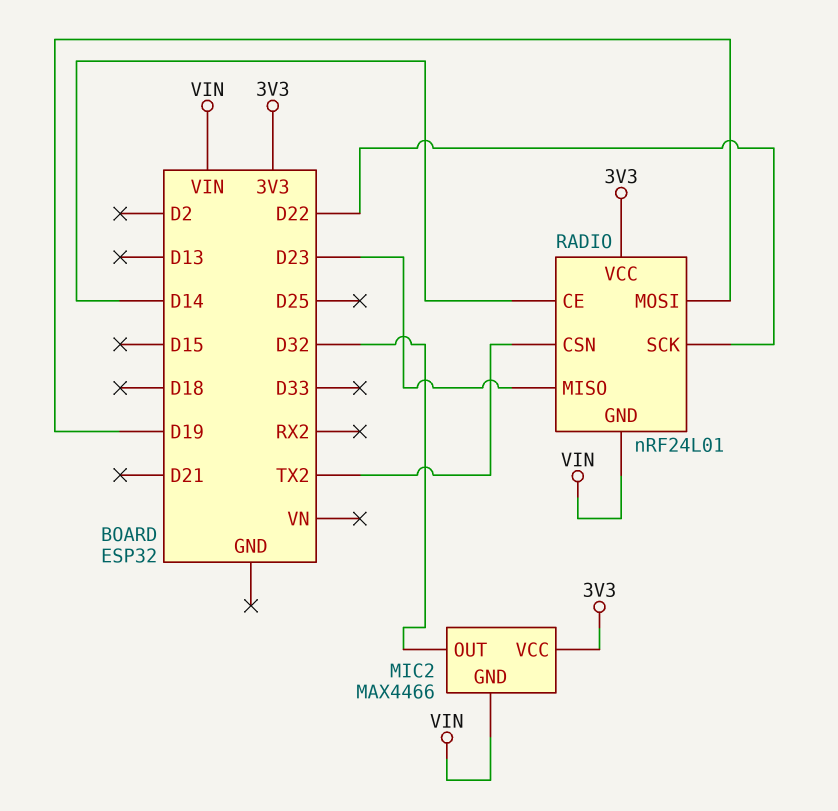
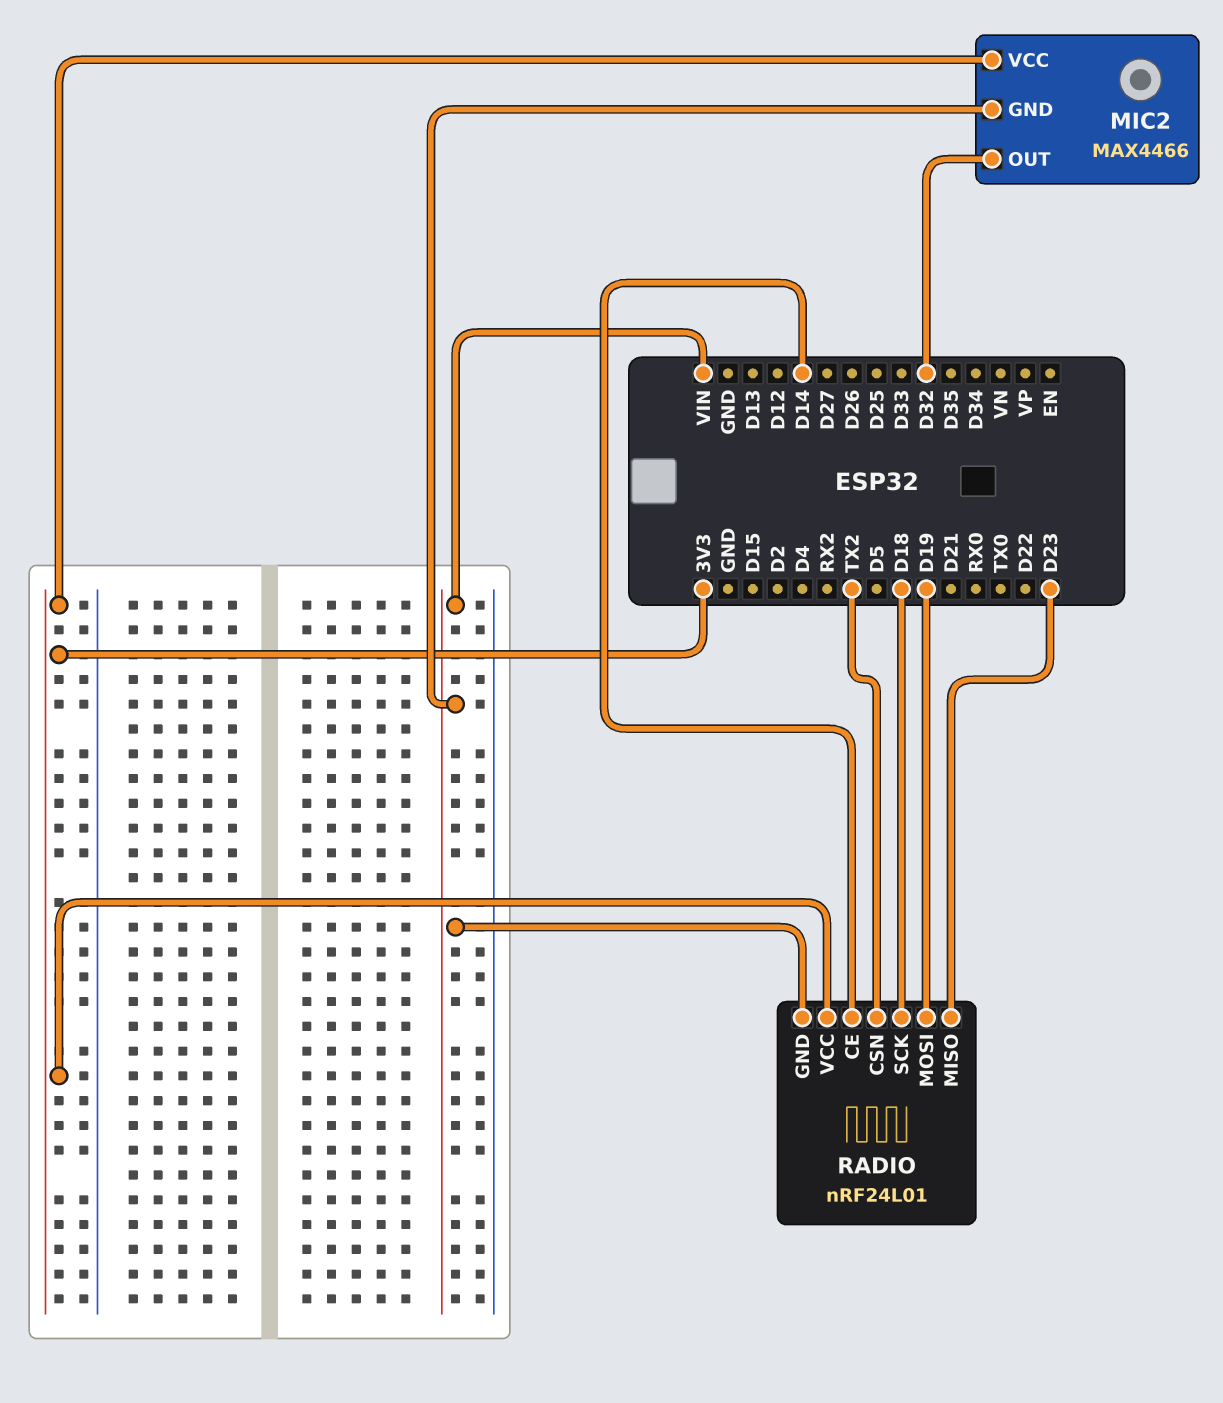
RADIO pin SCK: D22 -> D18

